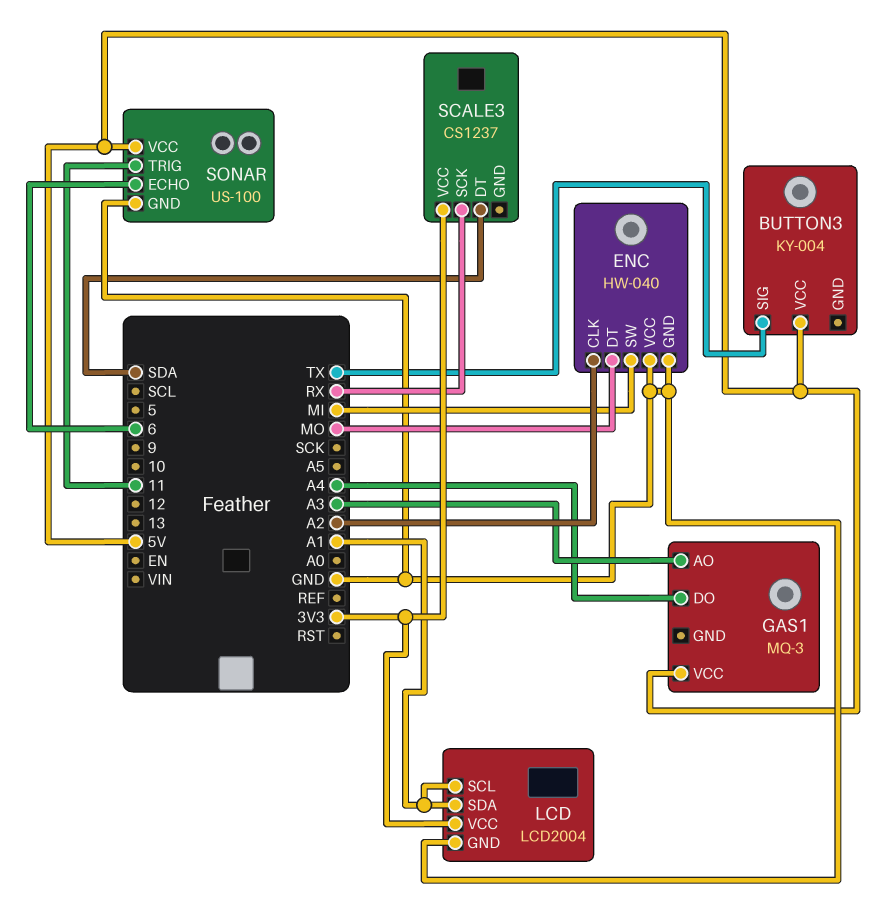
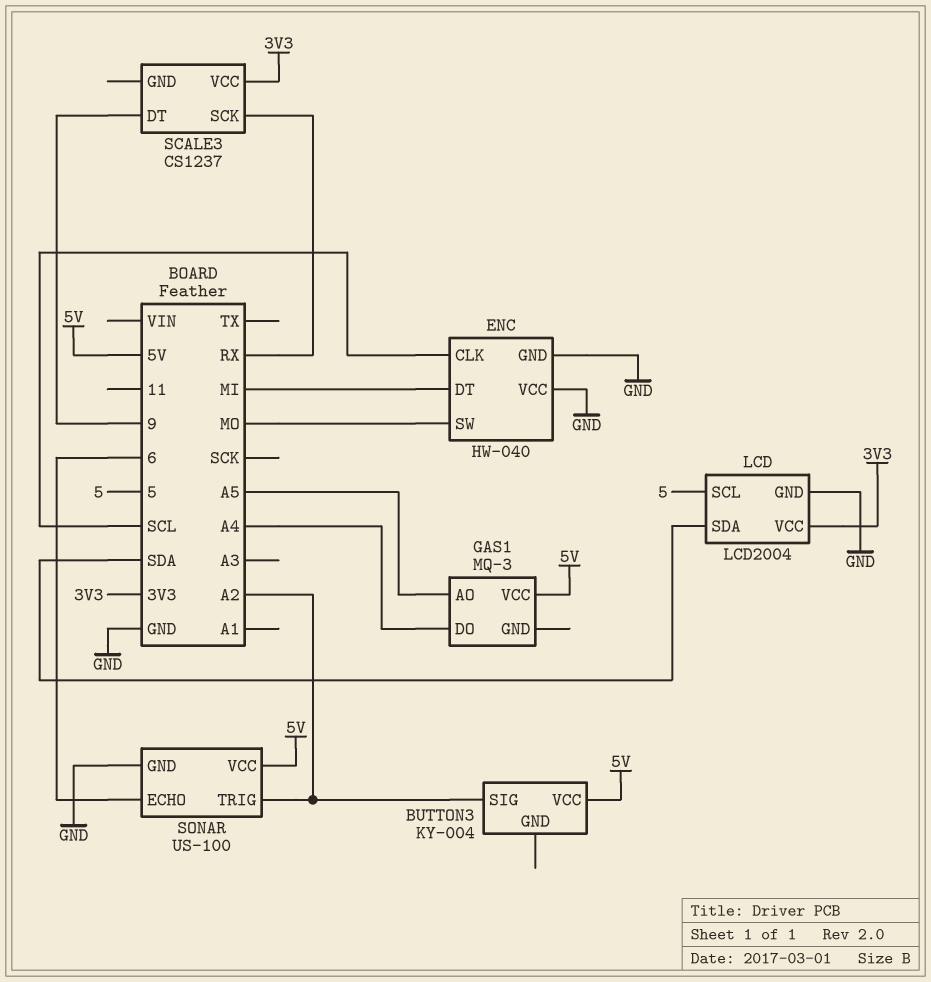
BUTTON3 pin SIG: TX -> A2
ENC pin CLK: A2 -> SCL
ENC pin DT: MO -> MI
ENC pin SW: MI -> MO
GAS1 pin AO: A3 -> A5
LCD pin SCL: A1 -> 5
LCD pin SDA: A1 -> SDA
SCALE3 pin DT: SDA -> 9
SONAR pin TRIG: 11 -> A2

